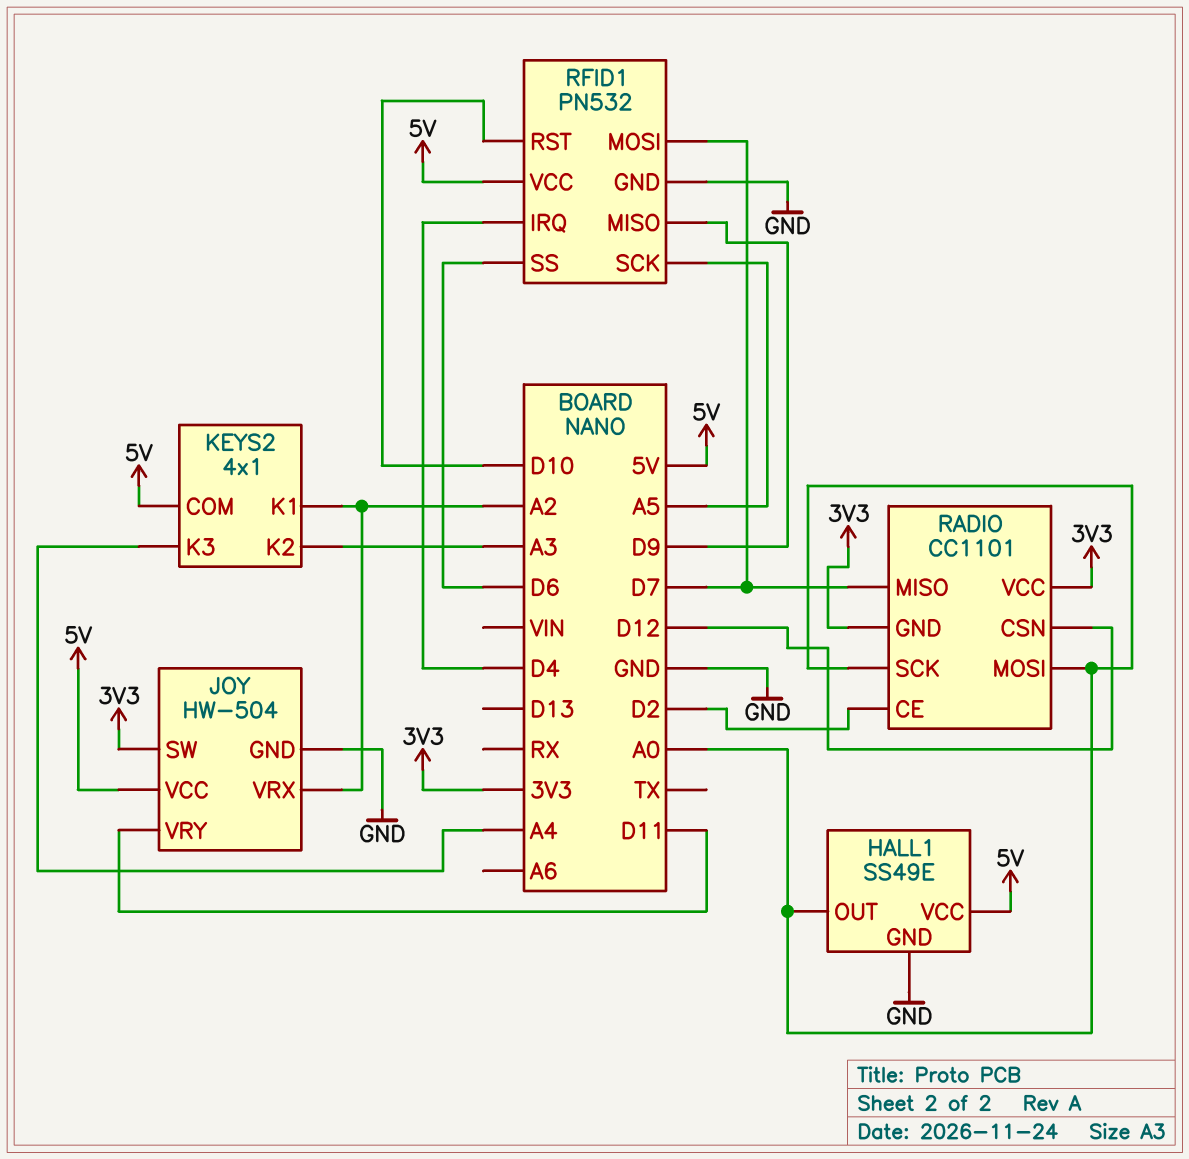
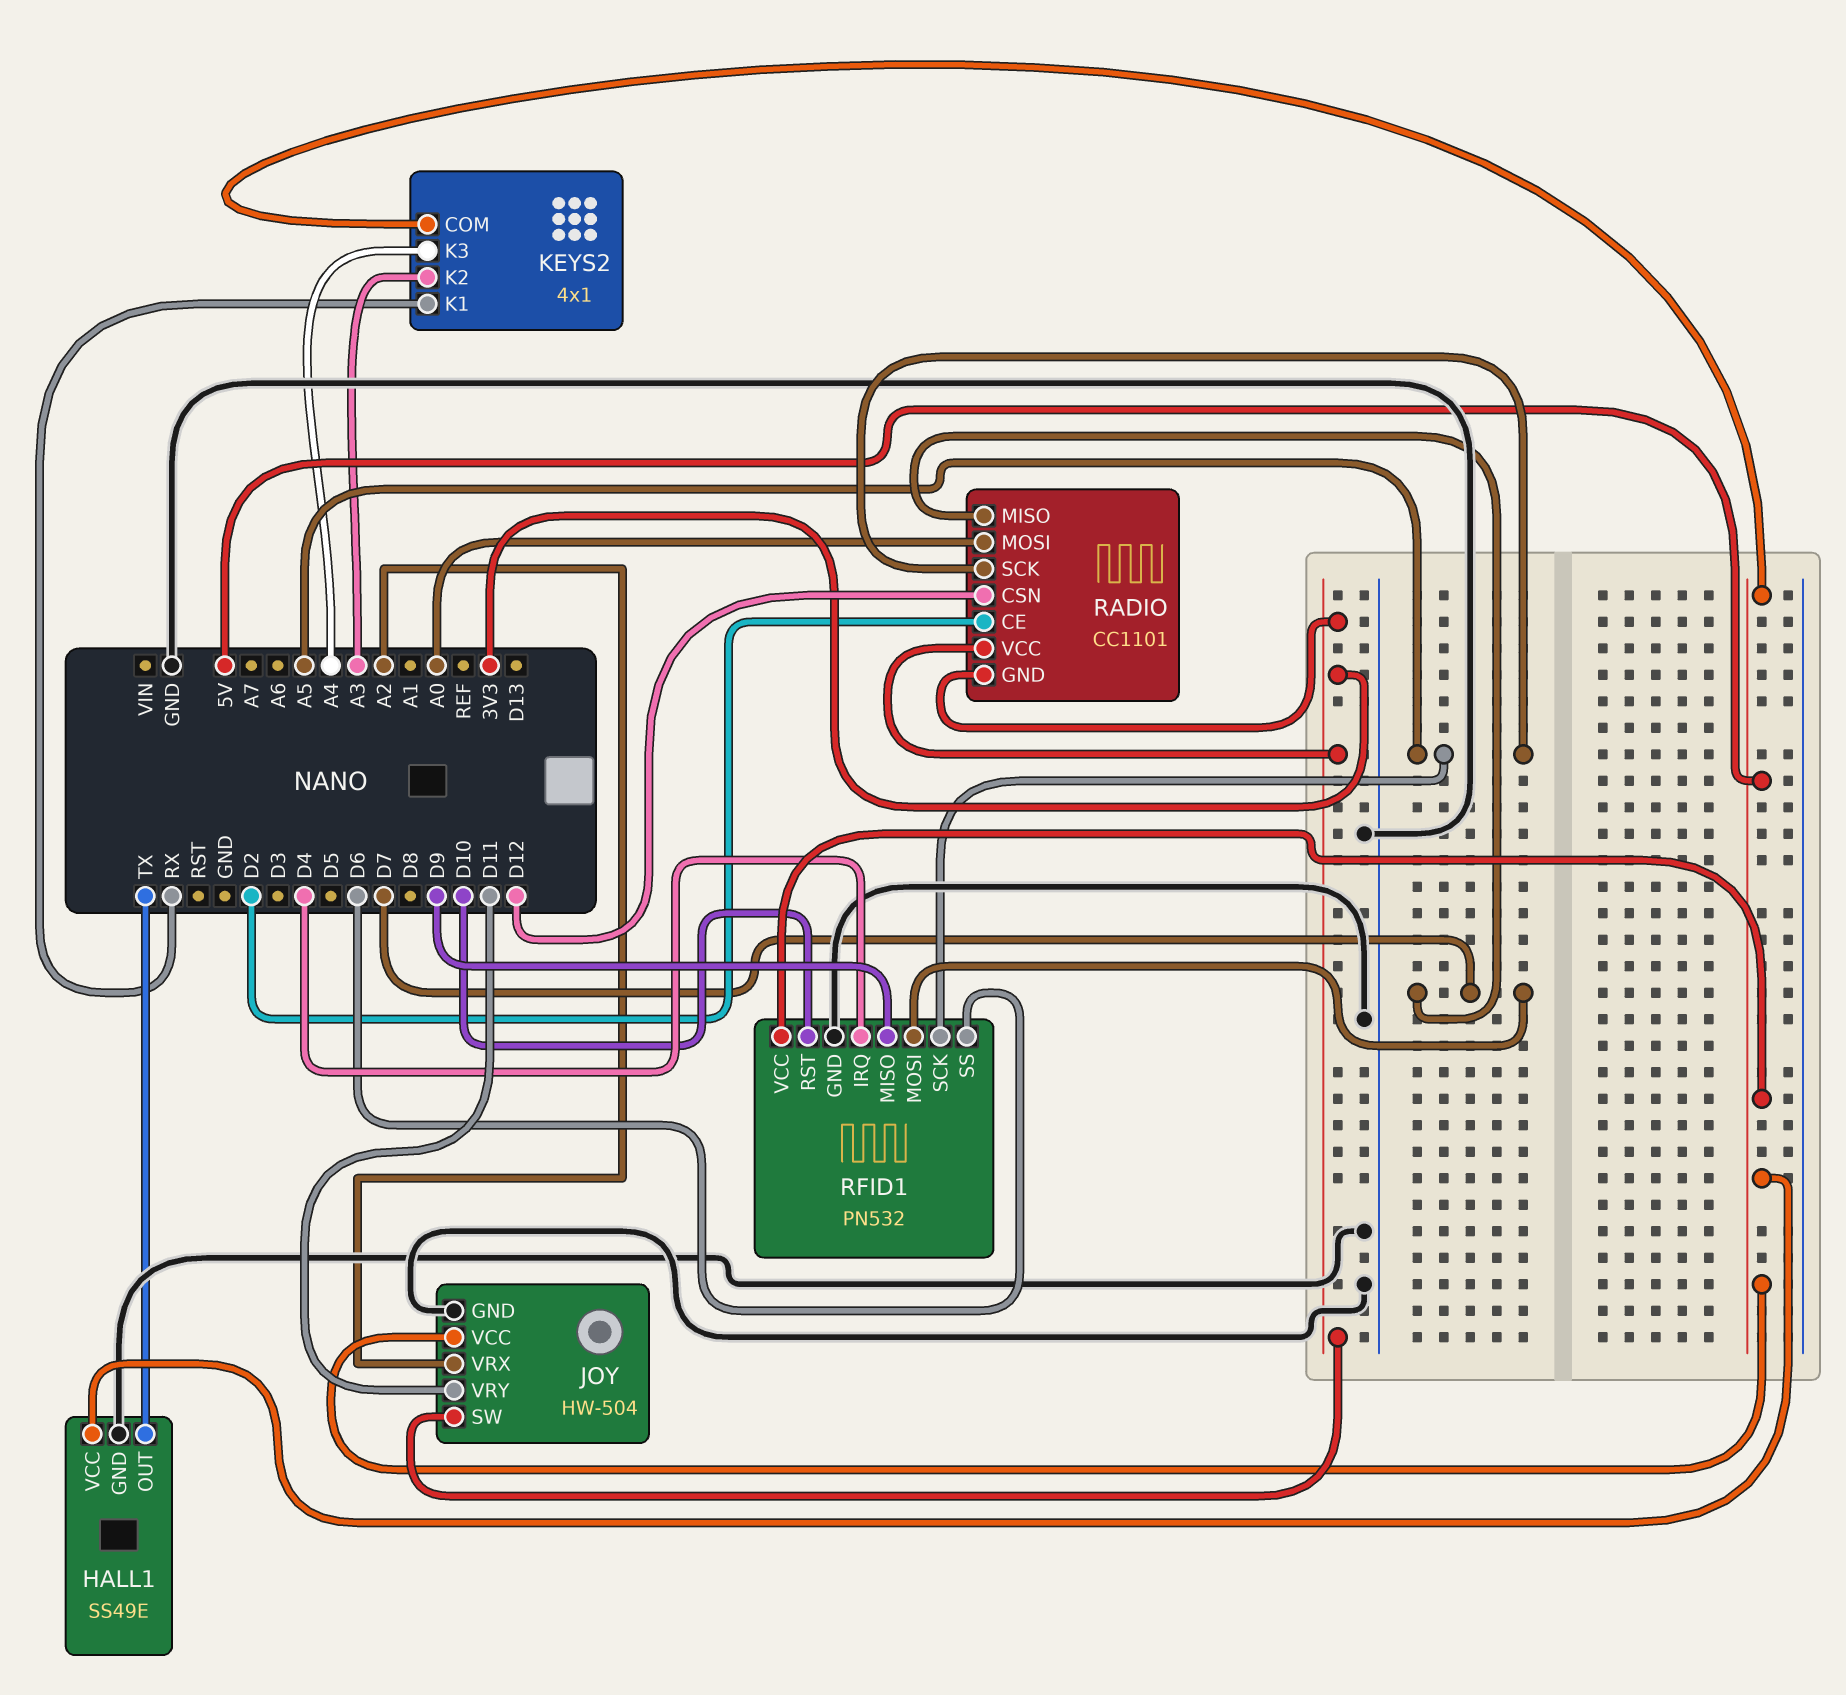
HALL1 pin OUT: A0 -> TX
KEYS2 pin K1: A2 -> RX
RADIO pin SCK: A0 -> A5

